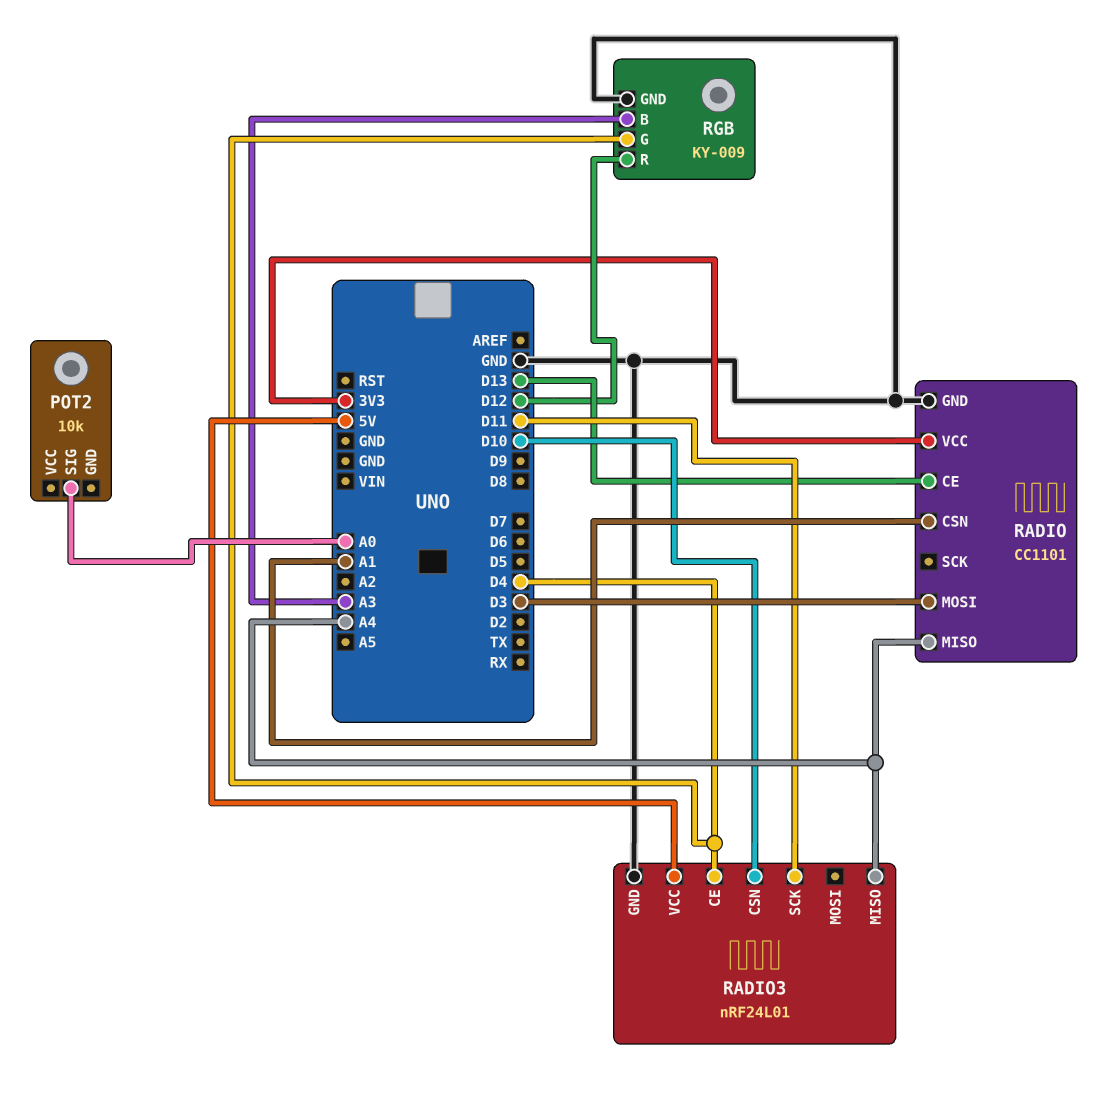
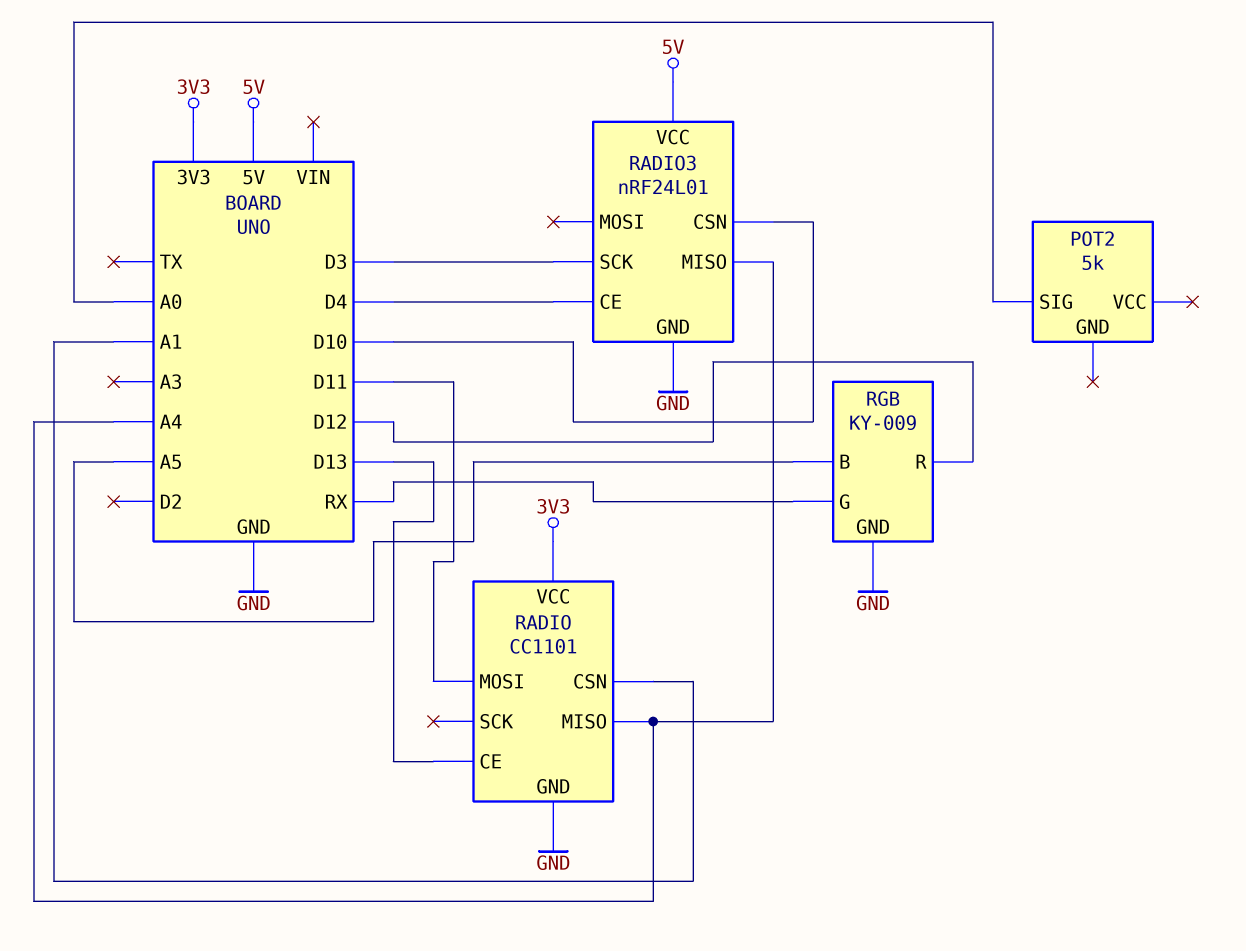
POT2: 10k -> 5k
RADIO pin MOSI: D3 -> D11
RADIO3 pin SCK: D11 -> D3
RGB pin B: A3 -> A5
RGB pin G: D4 -> RX

